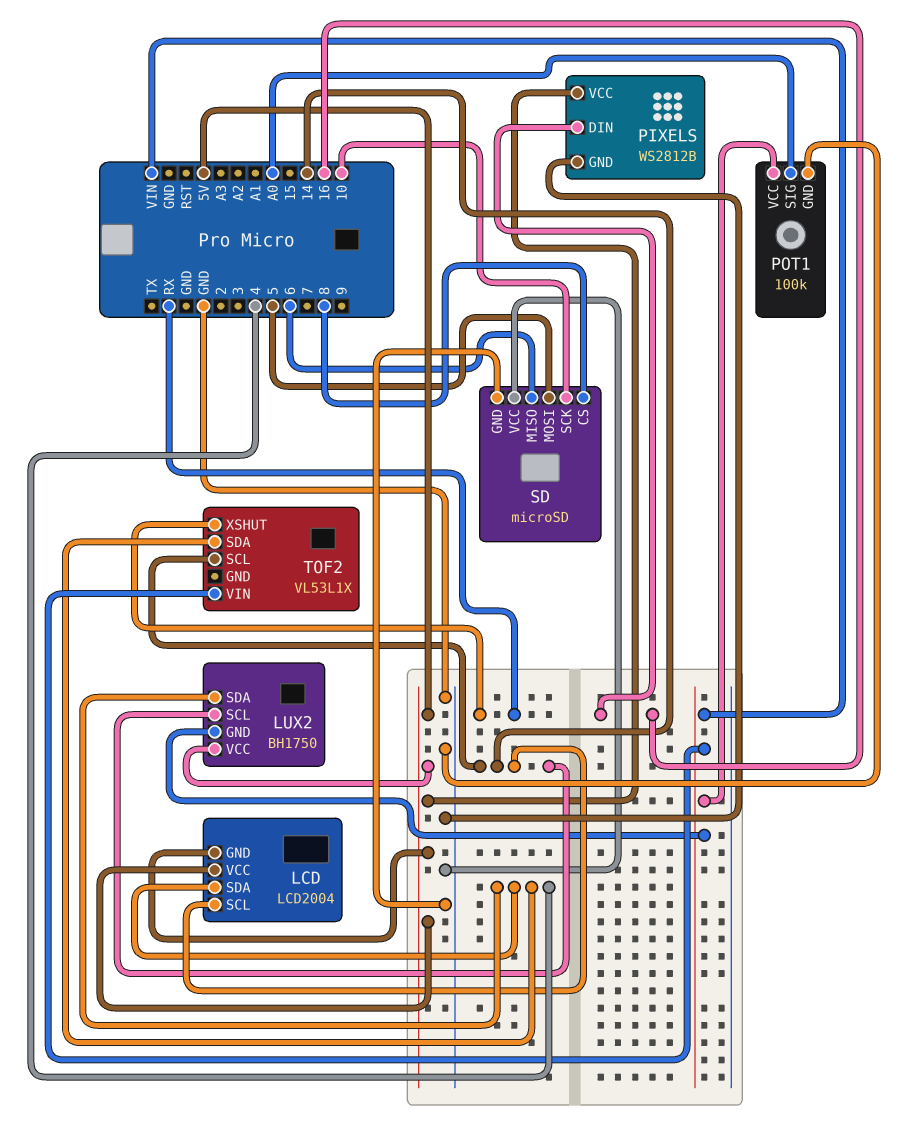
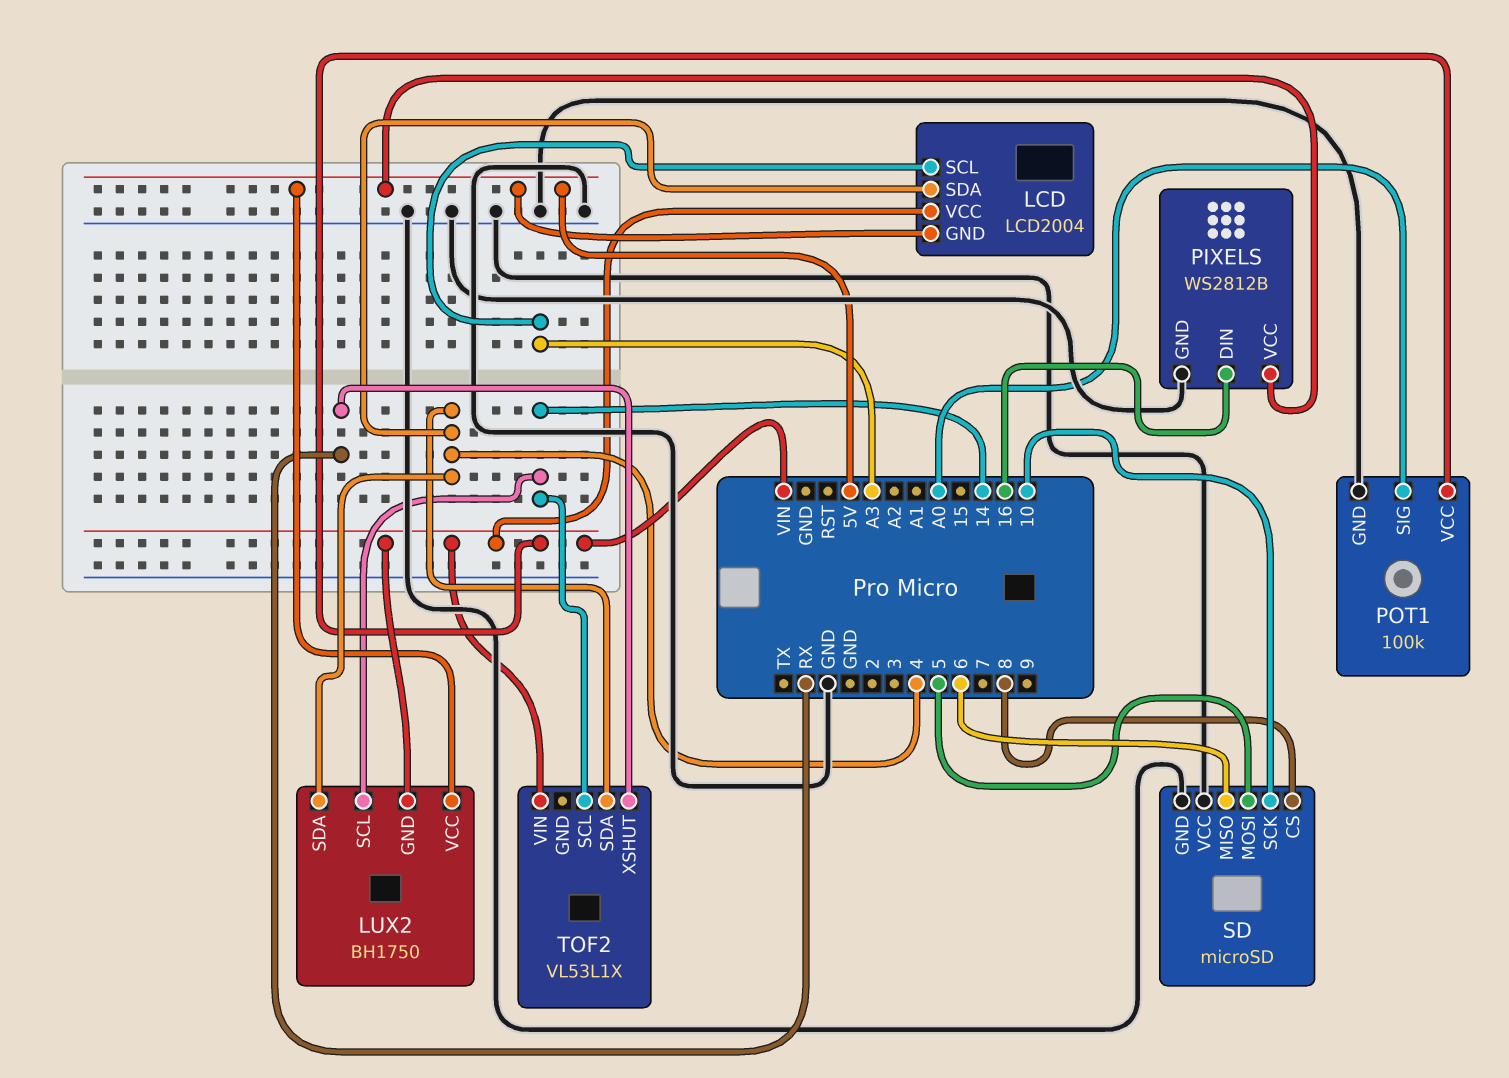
LCD pin SCL: 14 -> A3
LCD pin VCC: 5V -> VIN

